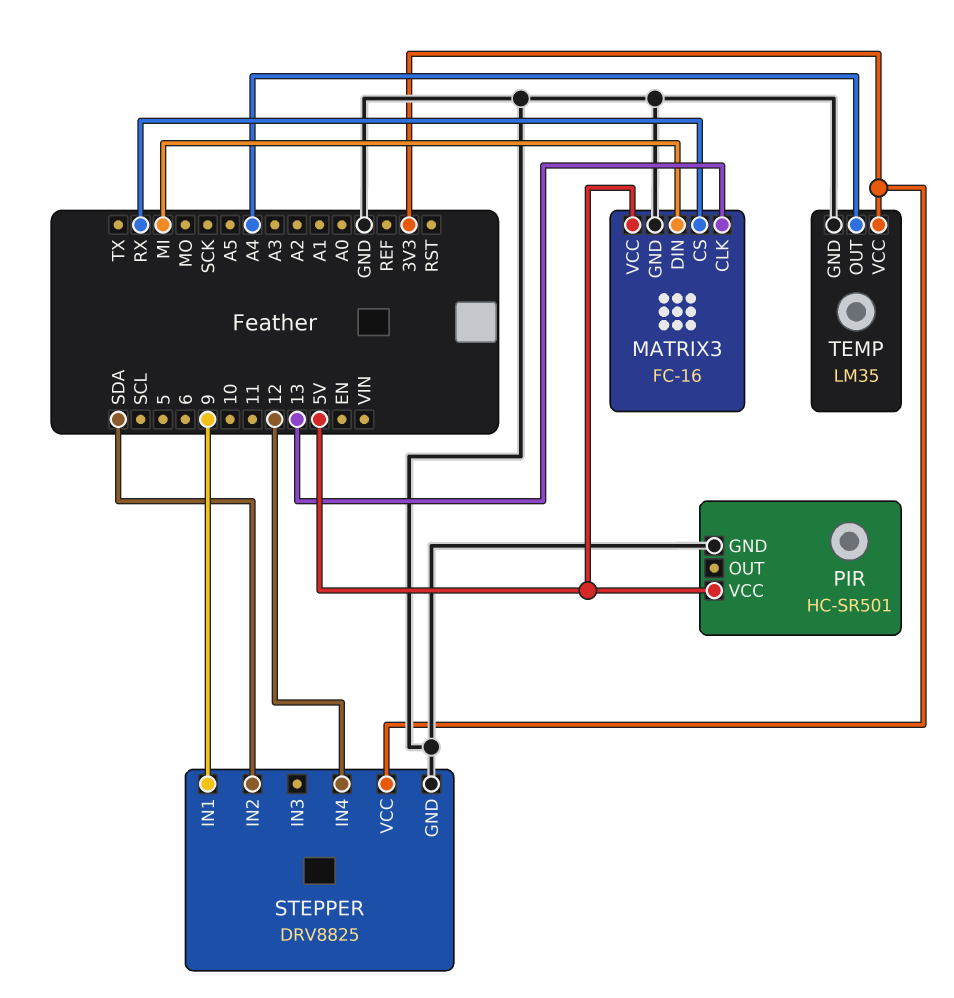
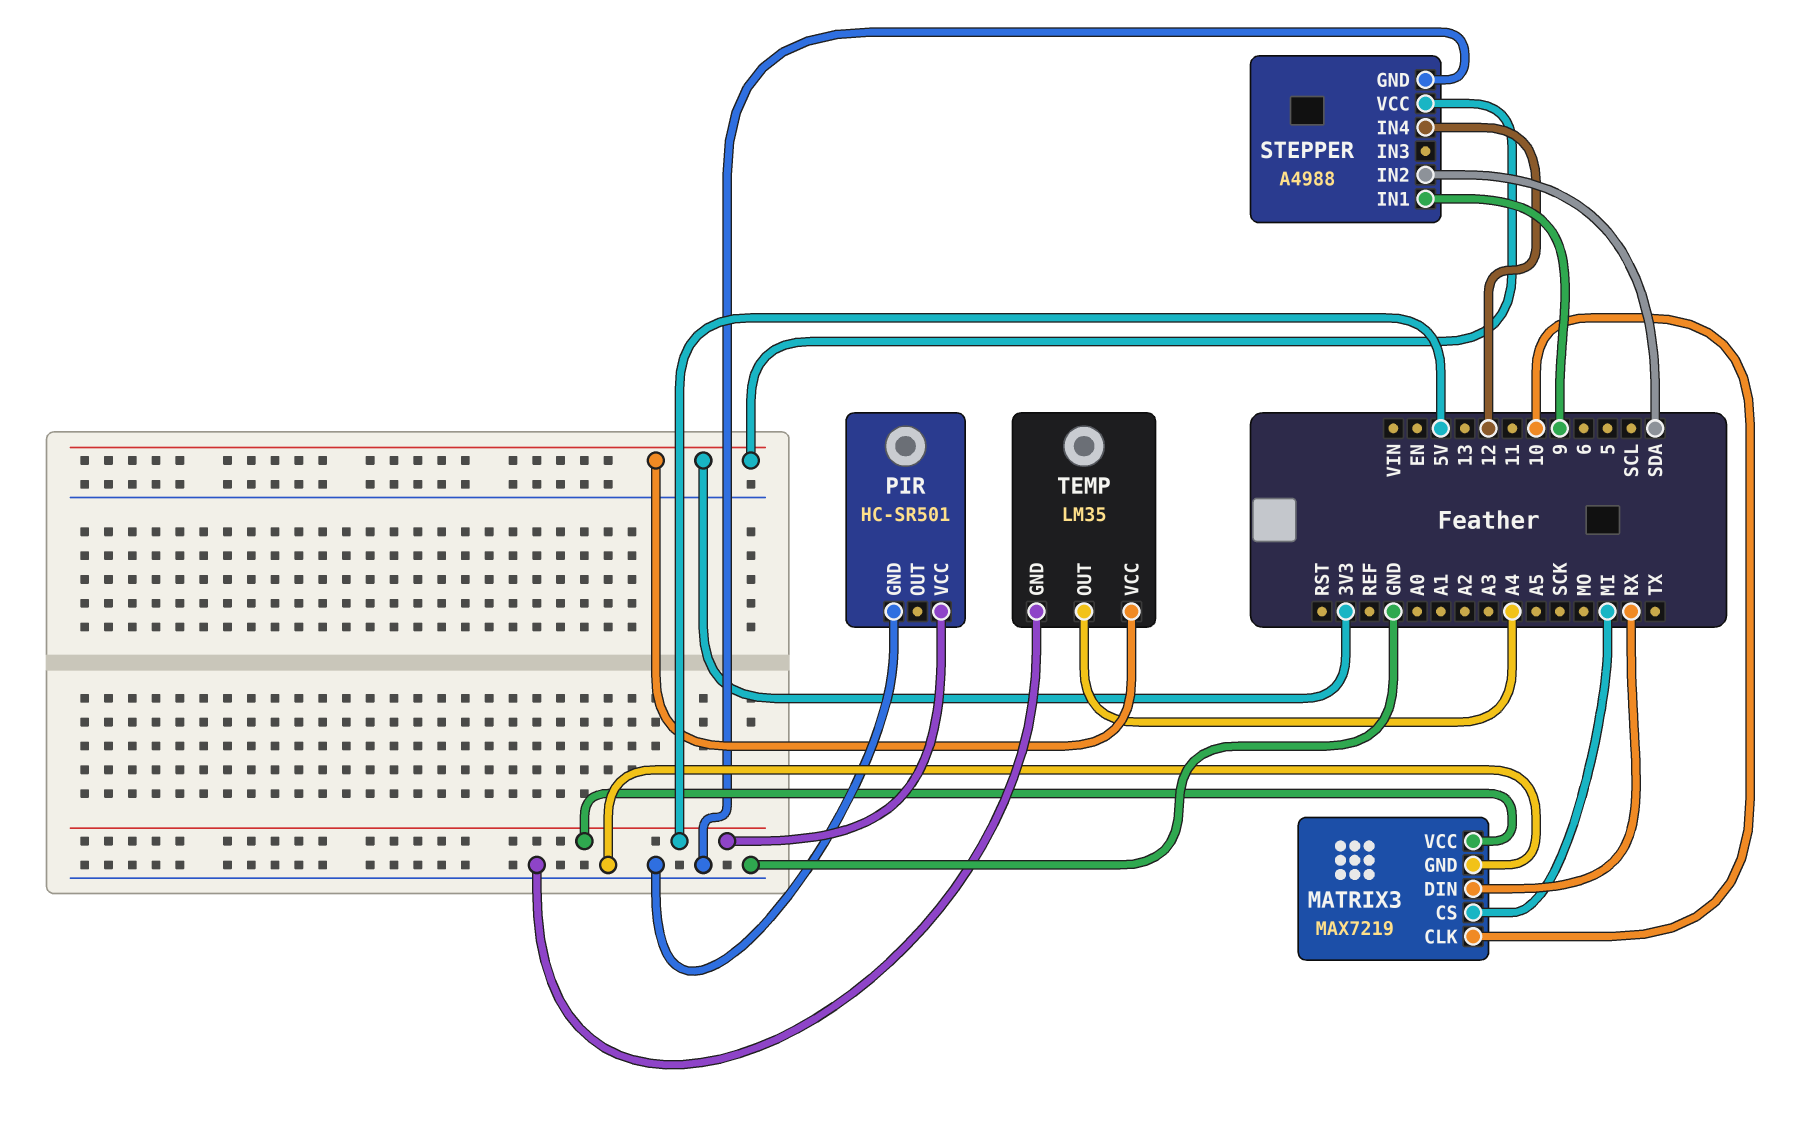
MATRIX3: FC-16 -> MAX7219
MATRIX3 pin CLK: 13 -> 10
MATRIX3 pin CS: RX -> MI
MATRIX3 pin DIN: MI -> RX
STEPPER: DRV8825 -> A4988

